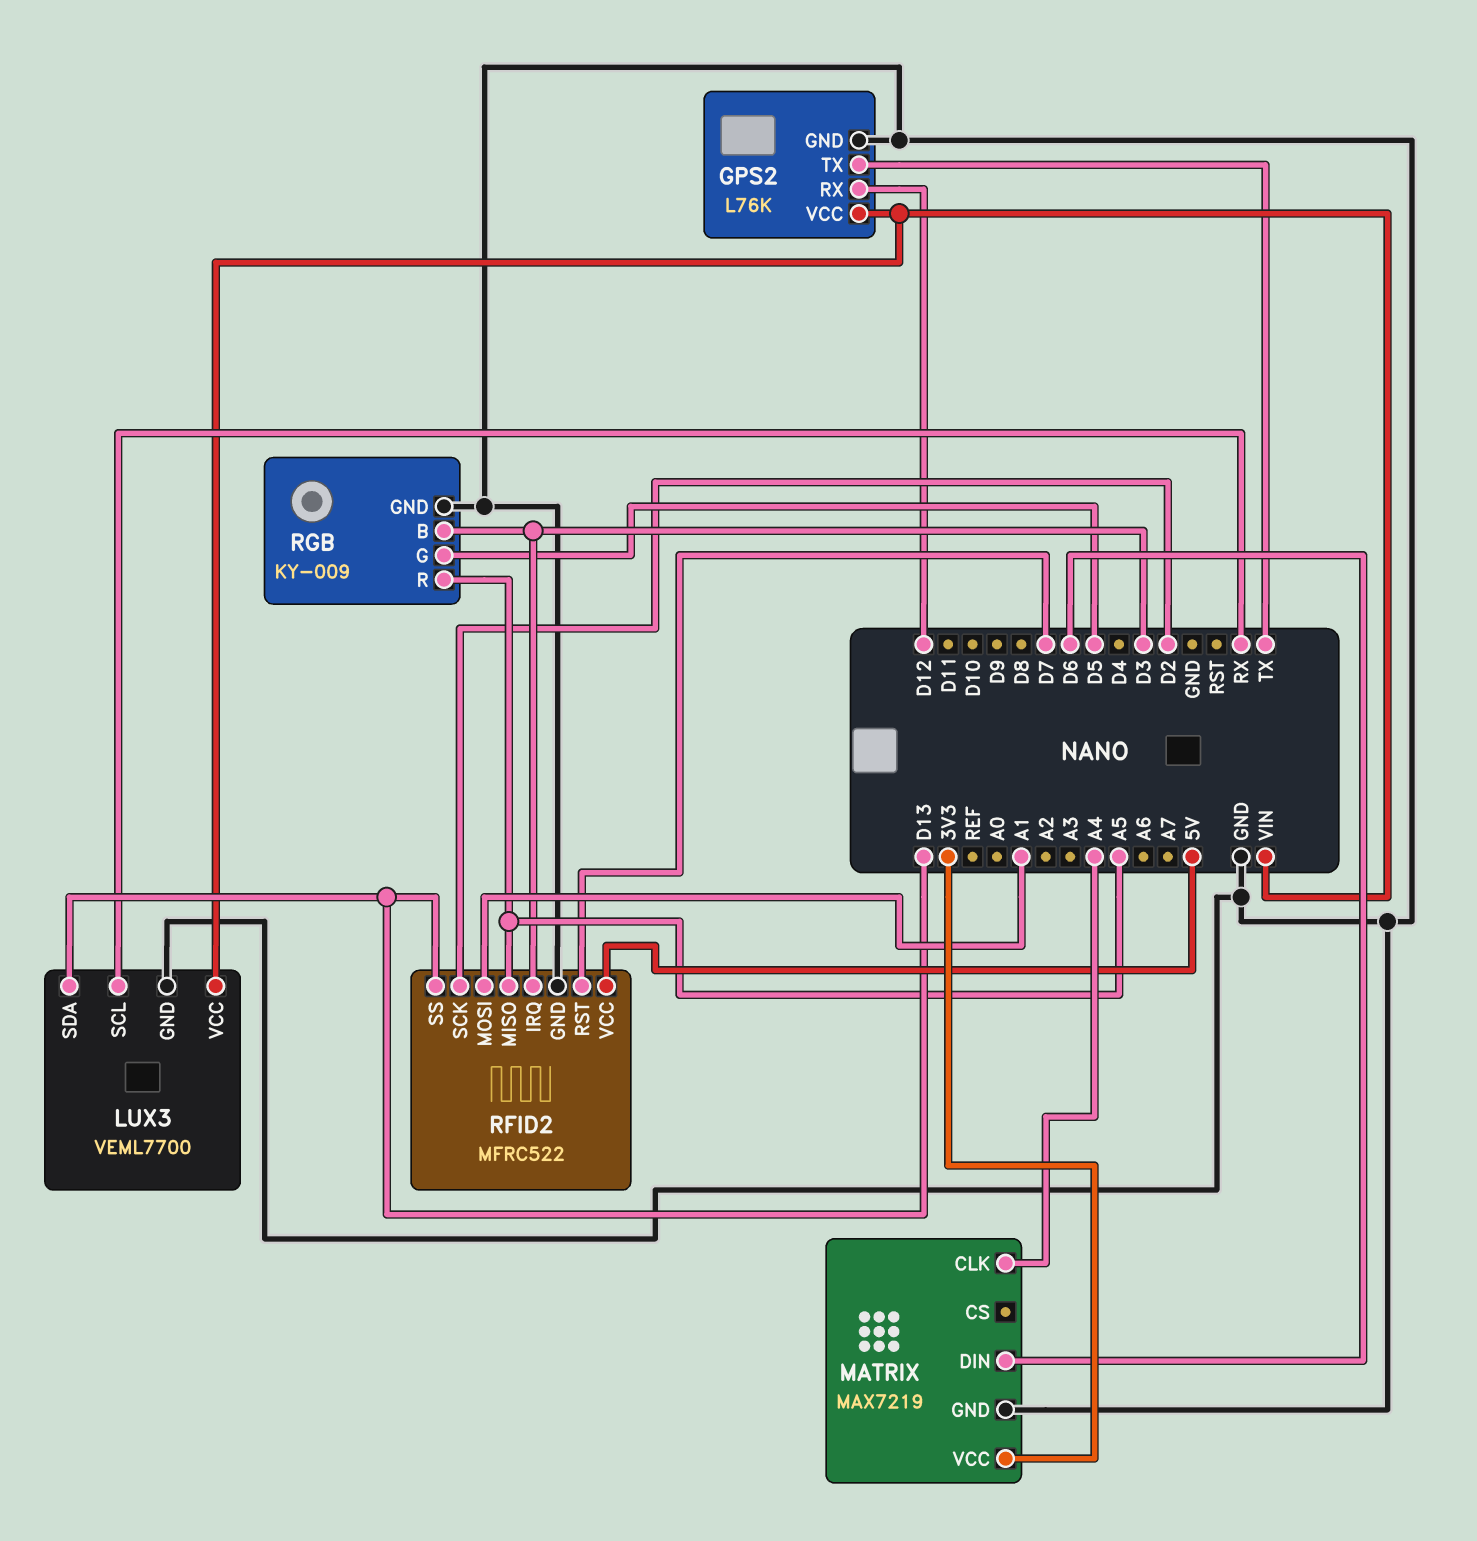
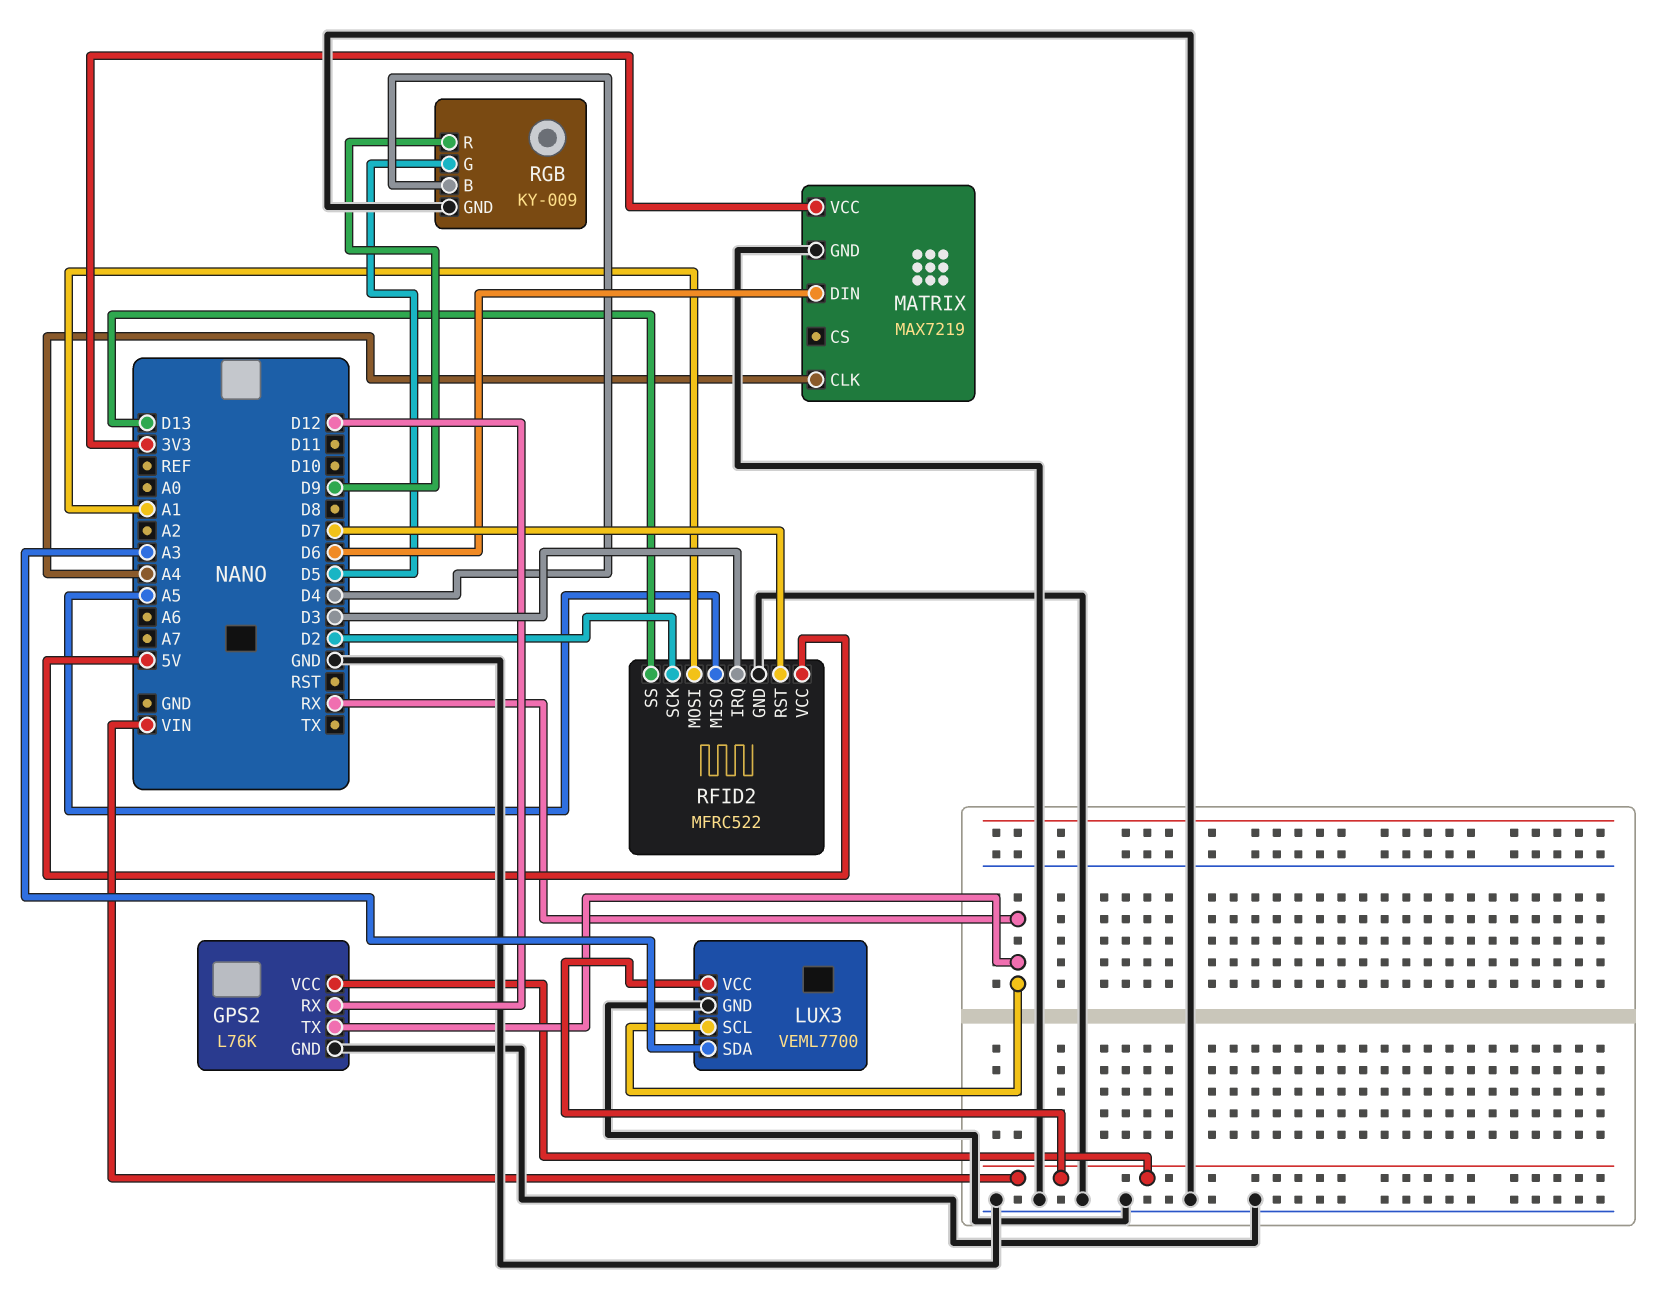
GPS2 pin TX: TX -> RX
LUX3 pin SDA: D13 -> A3
RGB pin B: D3 -> D4
RGB pin R: A5 -> D9

